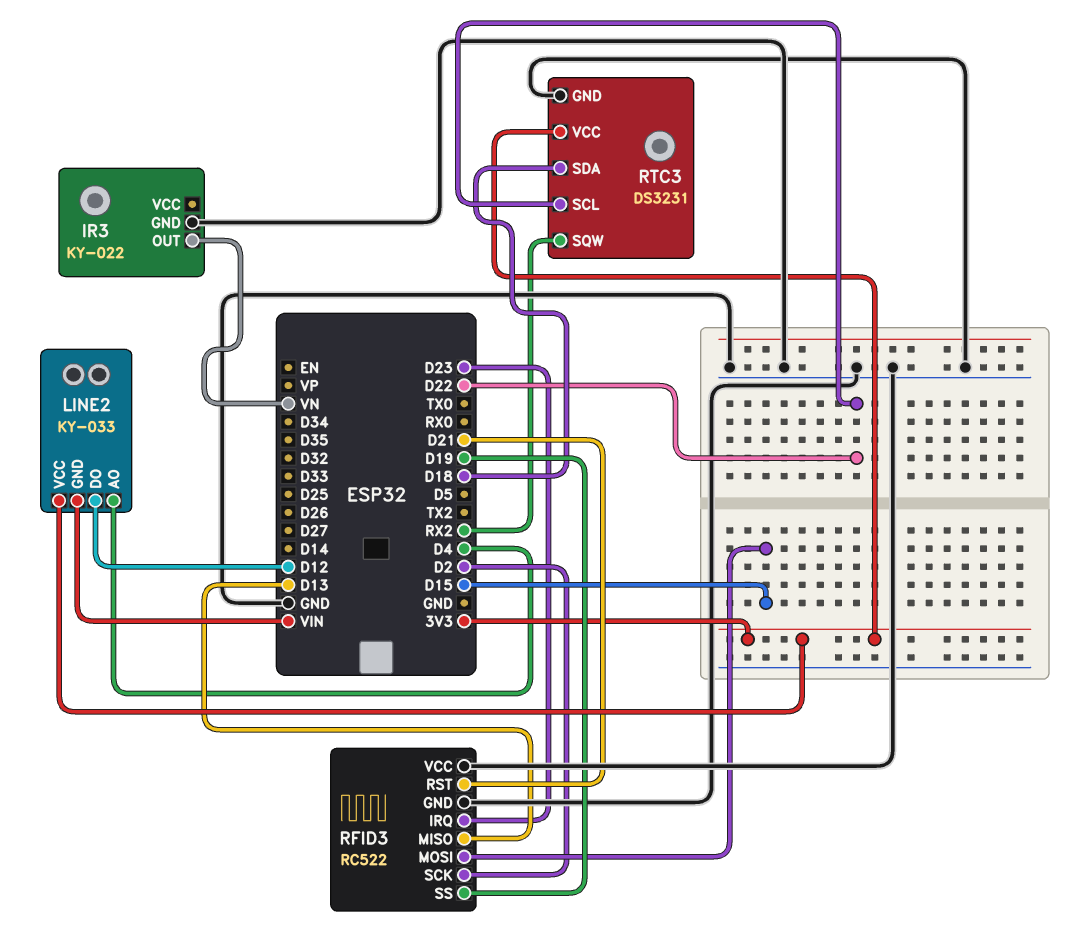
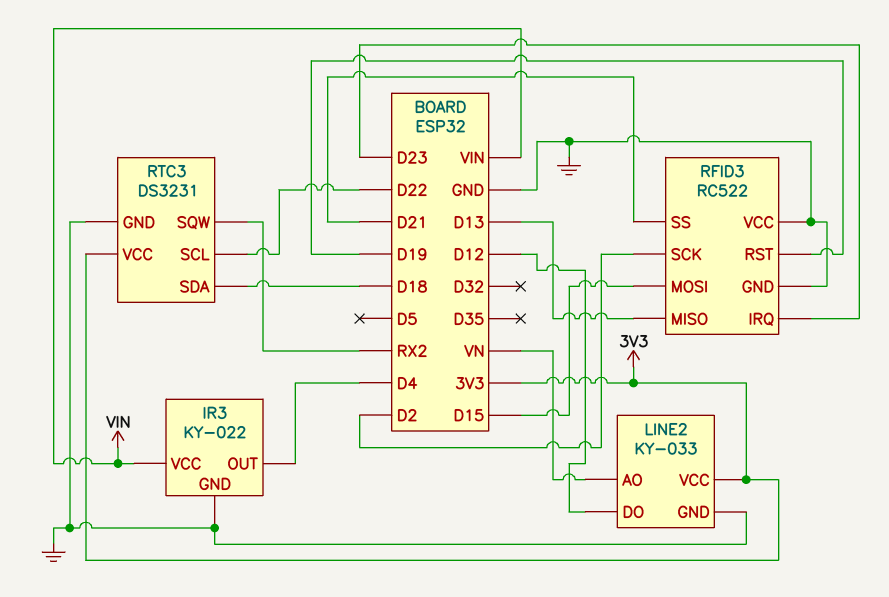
IR3 pin OUT: VN -> D4
IR3 pin VCC: none -> VIN
LINE2 pin AO: D4 -> VN
LINE2 pin GND: VIN -> GND
RFID3 pin RST: D21 -> D19
RFID3 pin SS: D19 -> D21

